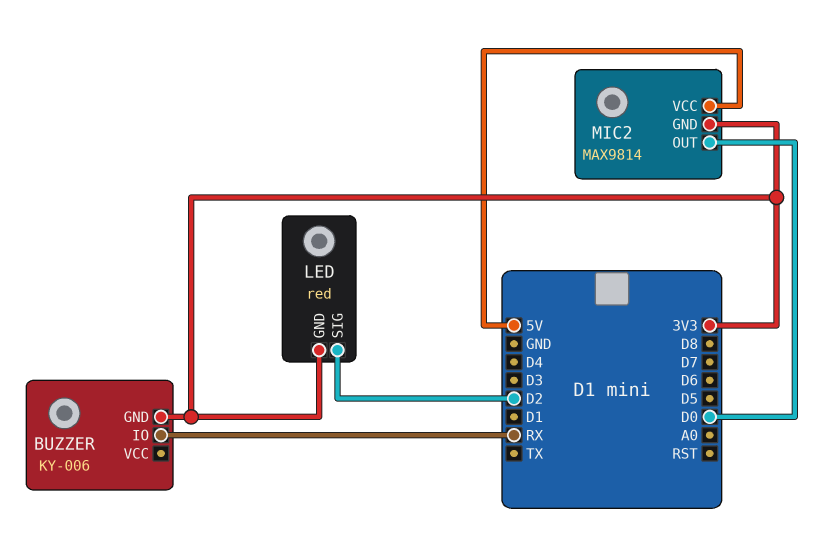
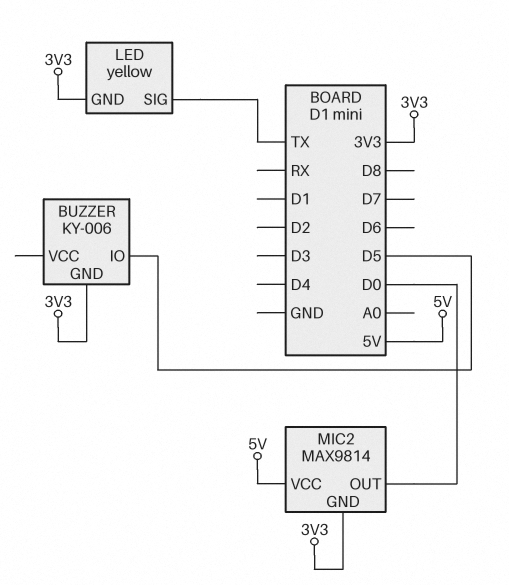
BUZZER pin IO: RX -> D5
LED: red -> yellow
LED pin SIG: D2 -> TX

